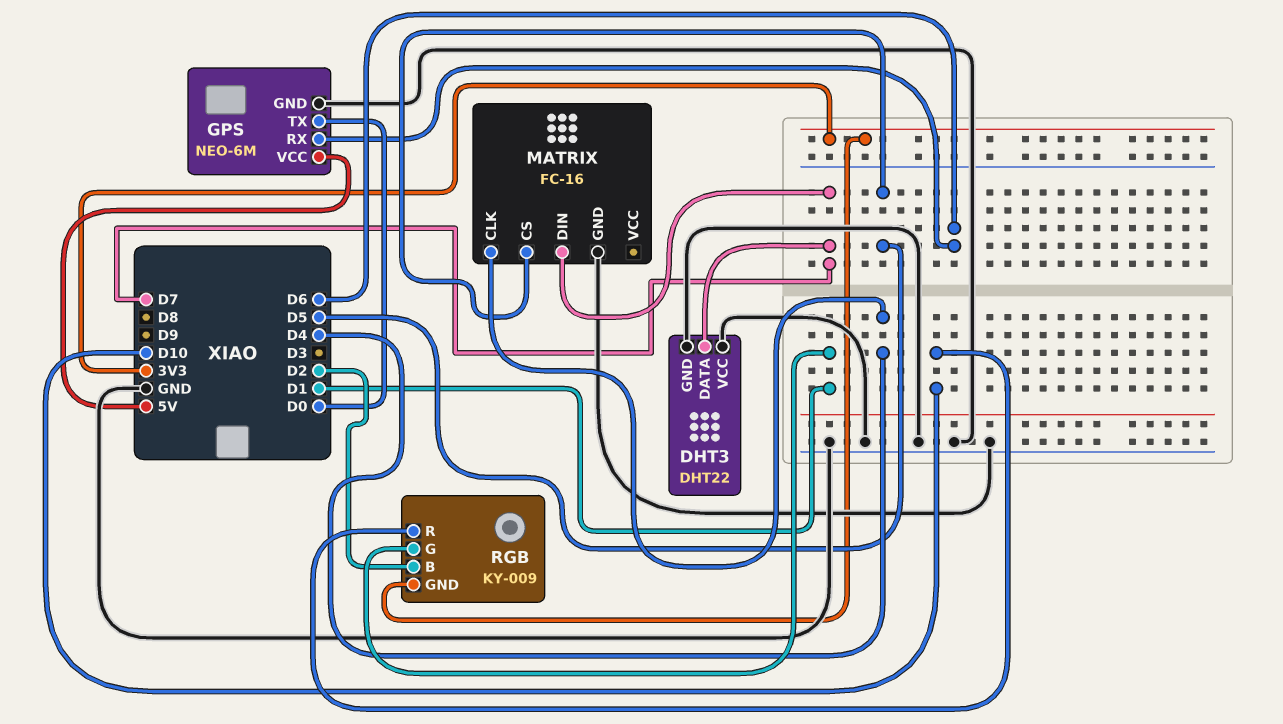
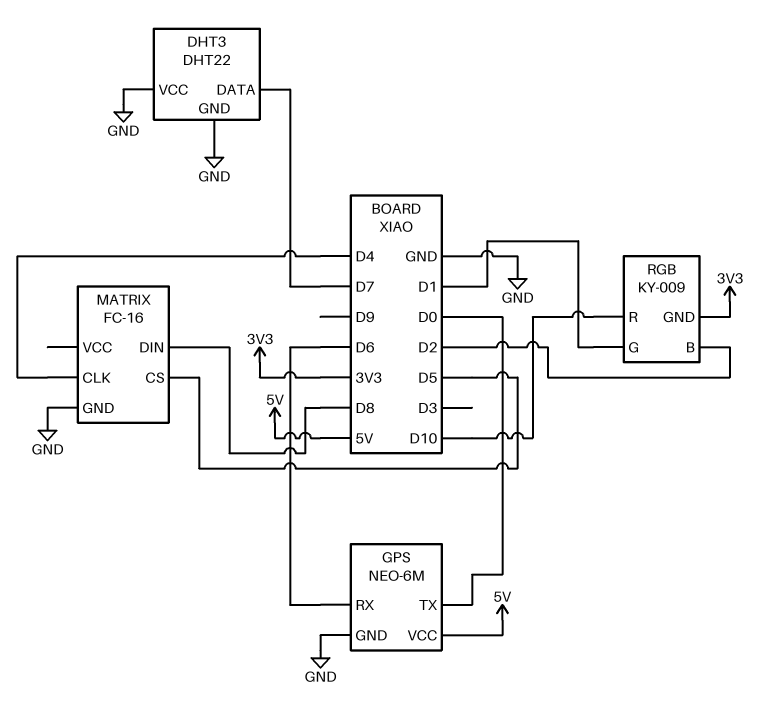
MATRIX pin DIN: D7 -> D8

